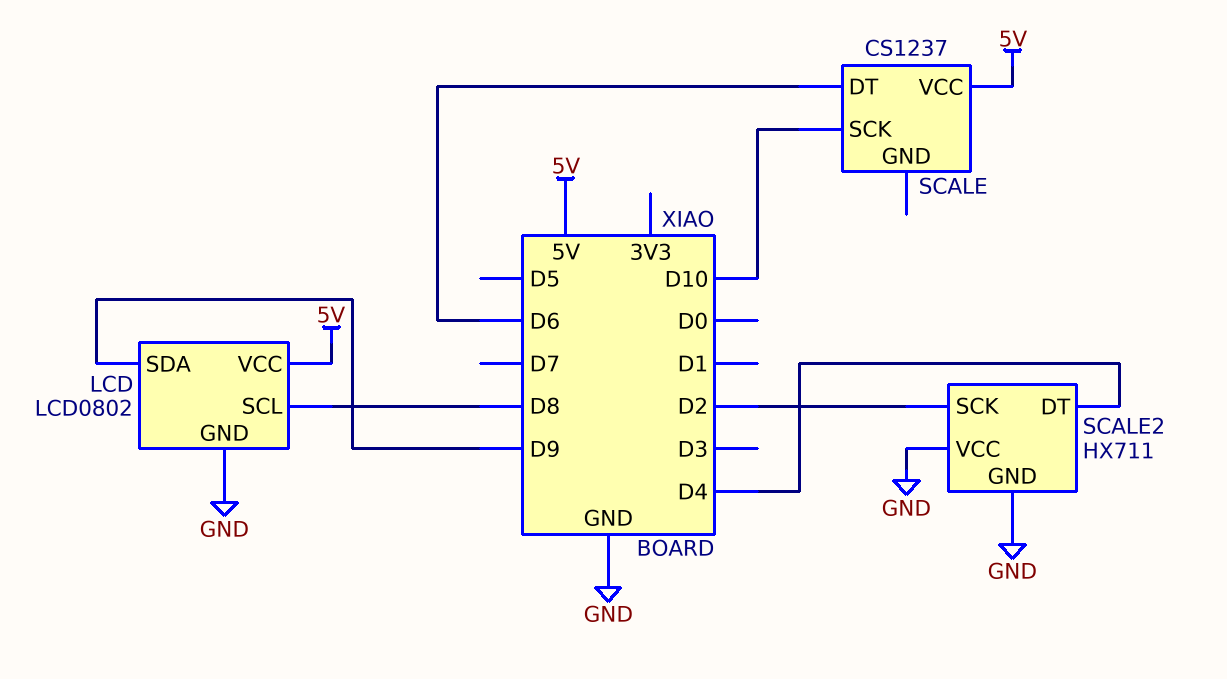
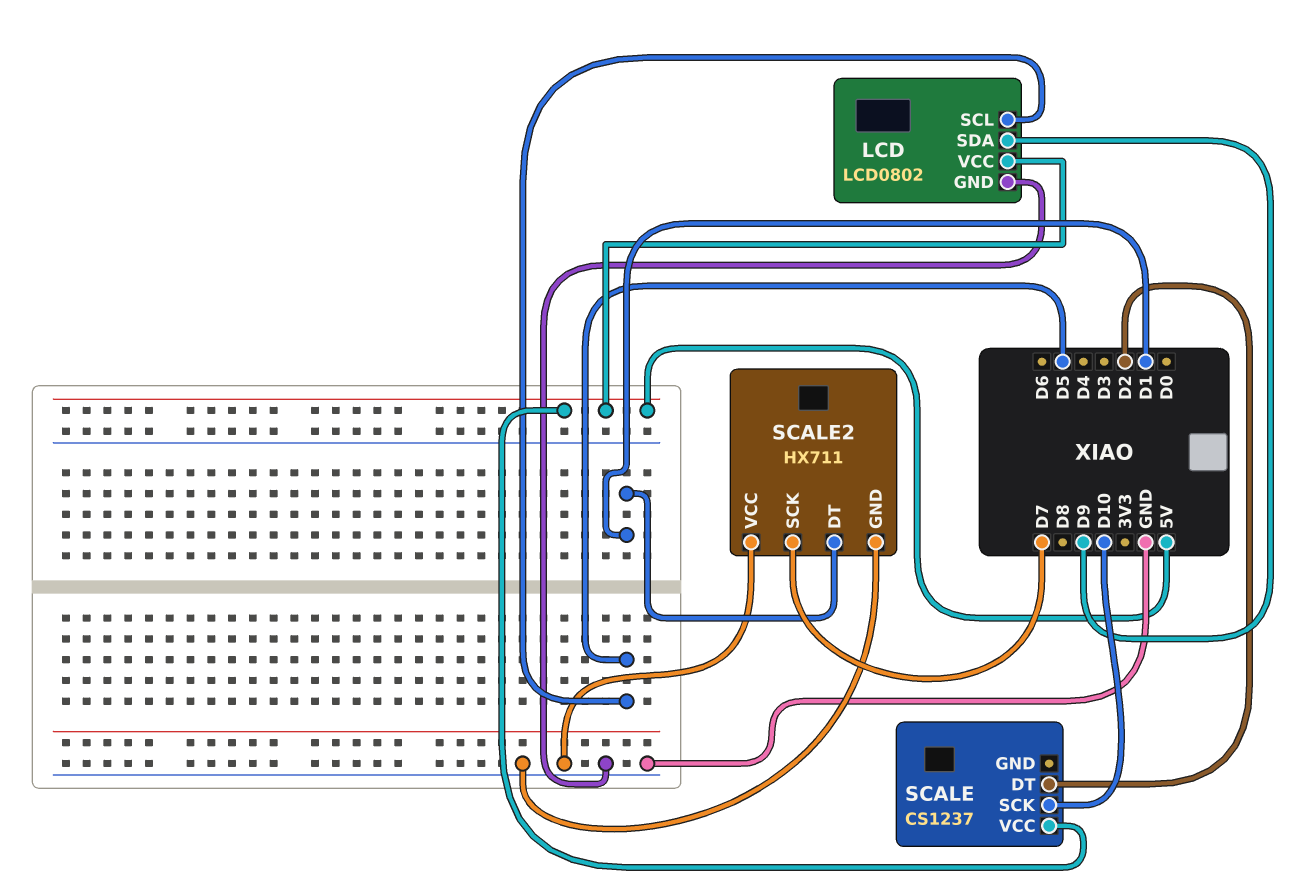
LCD pin SCL: D8 -> D5
SCALE pin DT: D6 -> D2
SCALE2 pin DT: D4 -> D1
SCALE2 pin SCK: D2 -> D7

